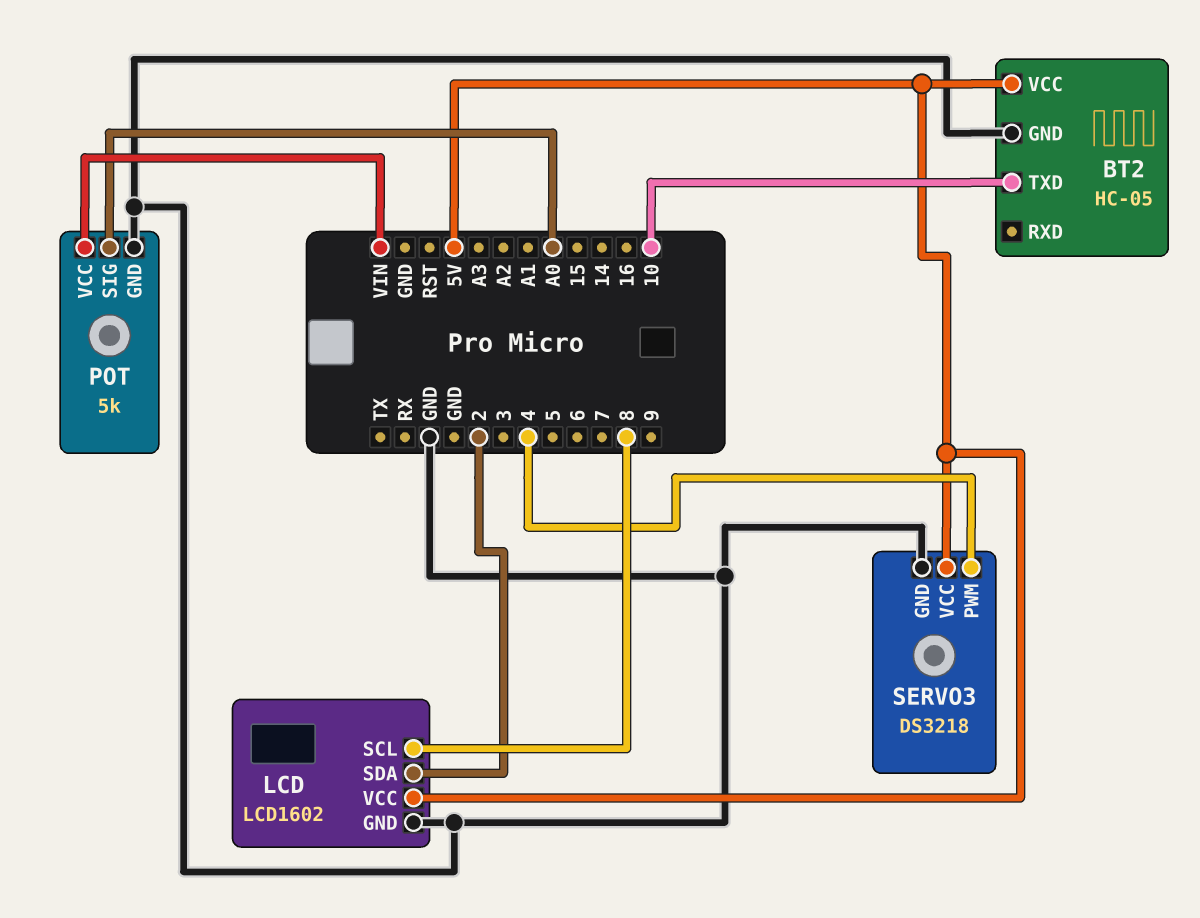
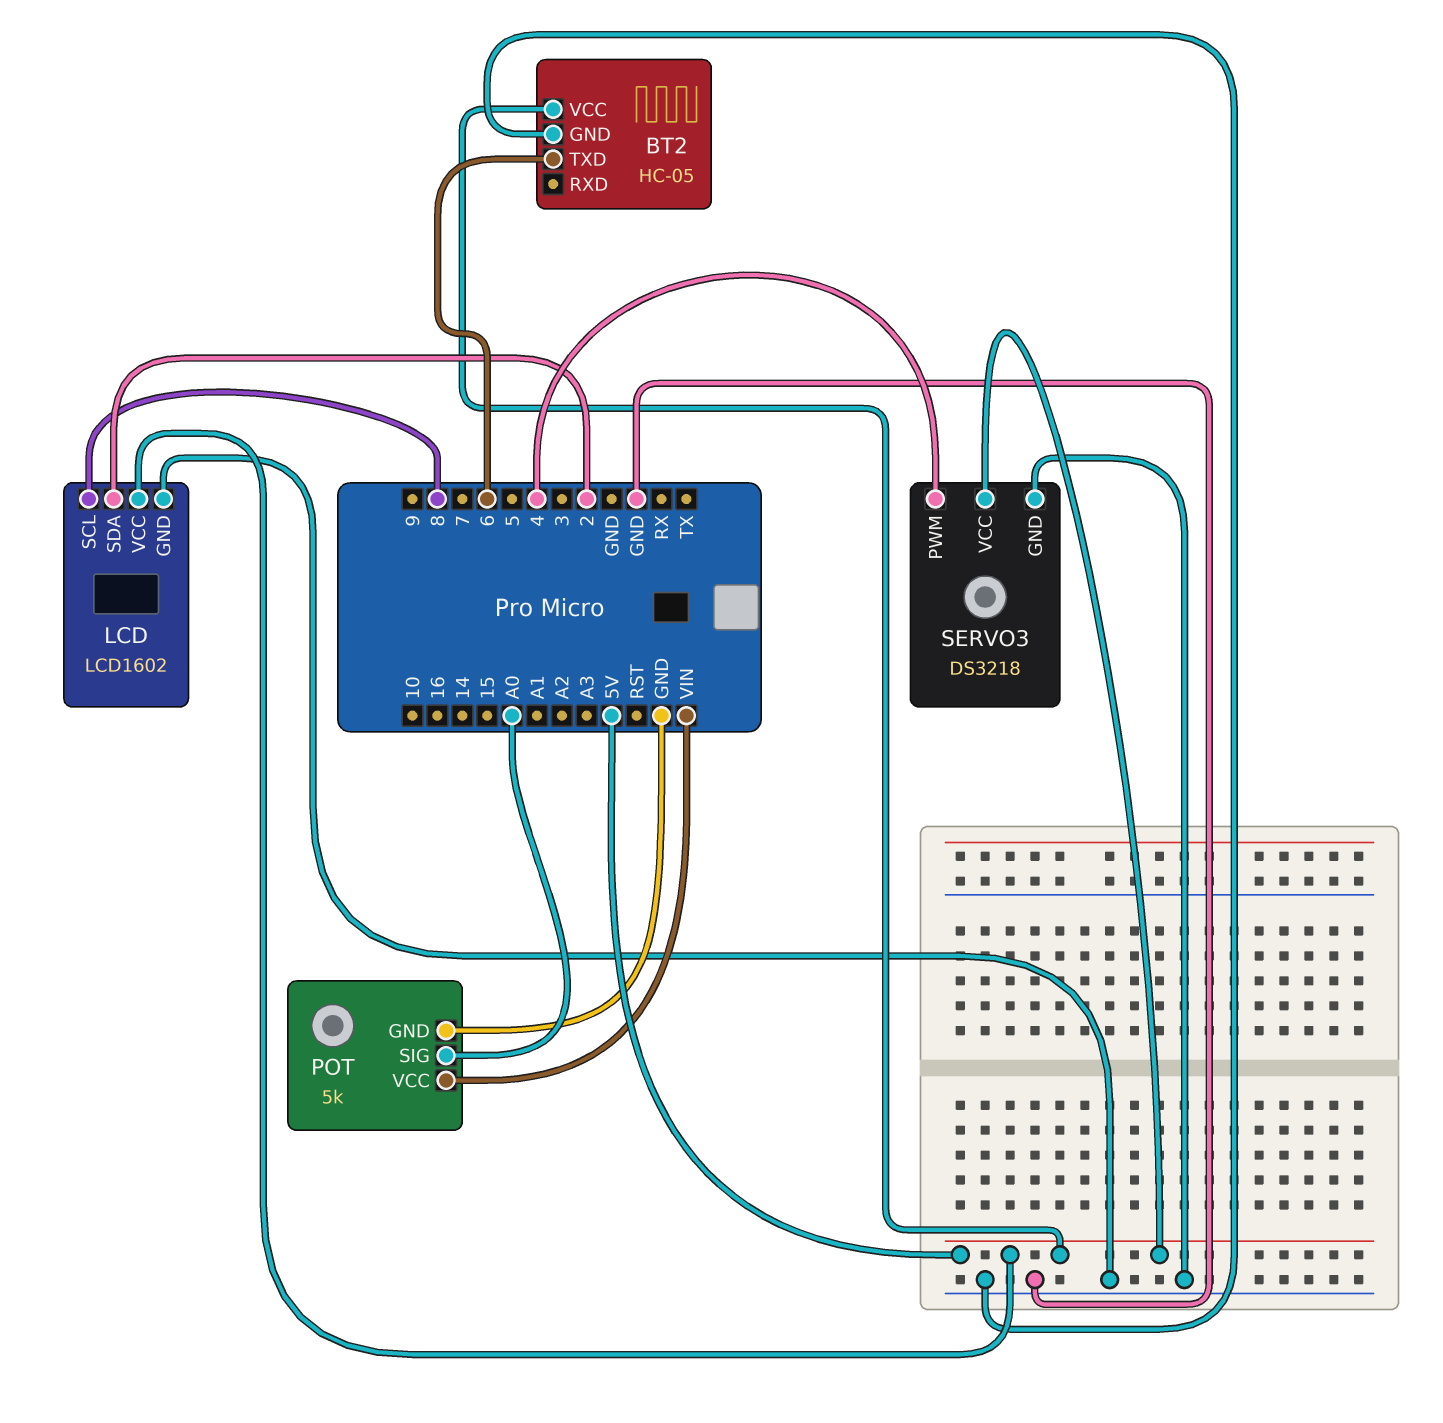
BT2 pin TXD: 10 -> 6

